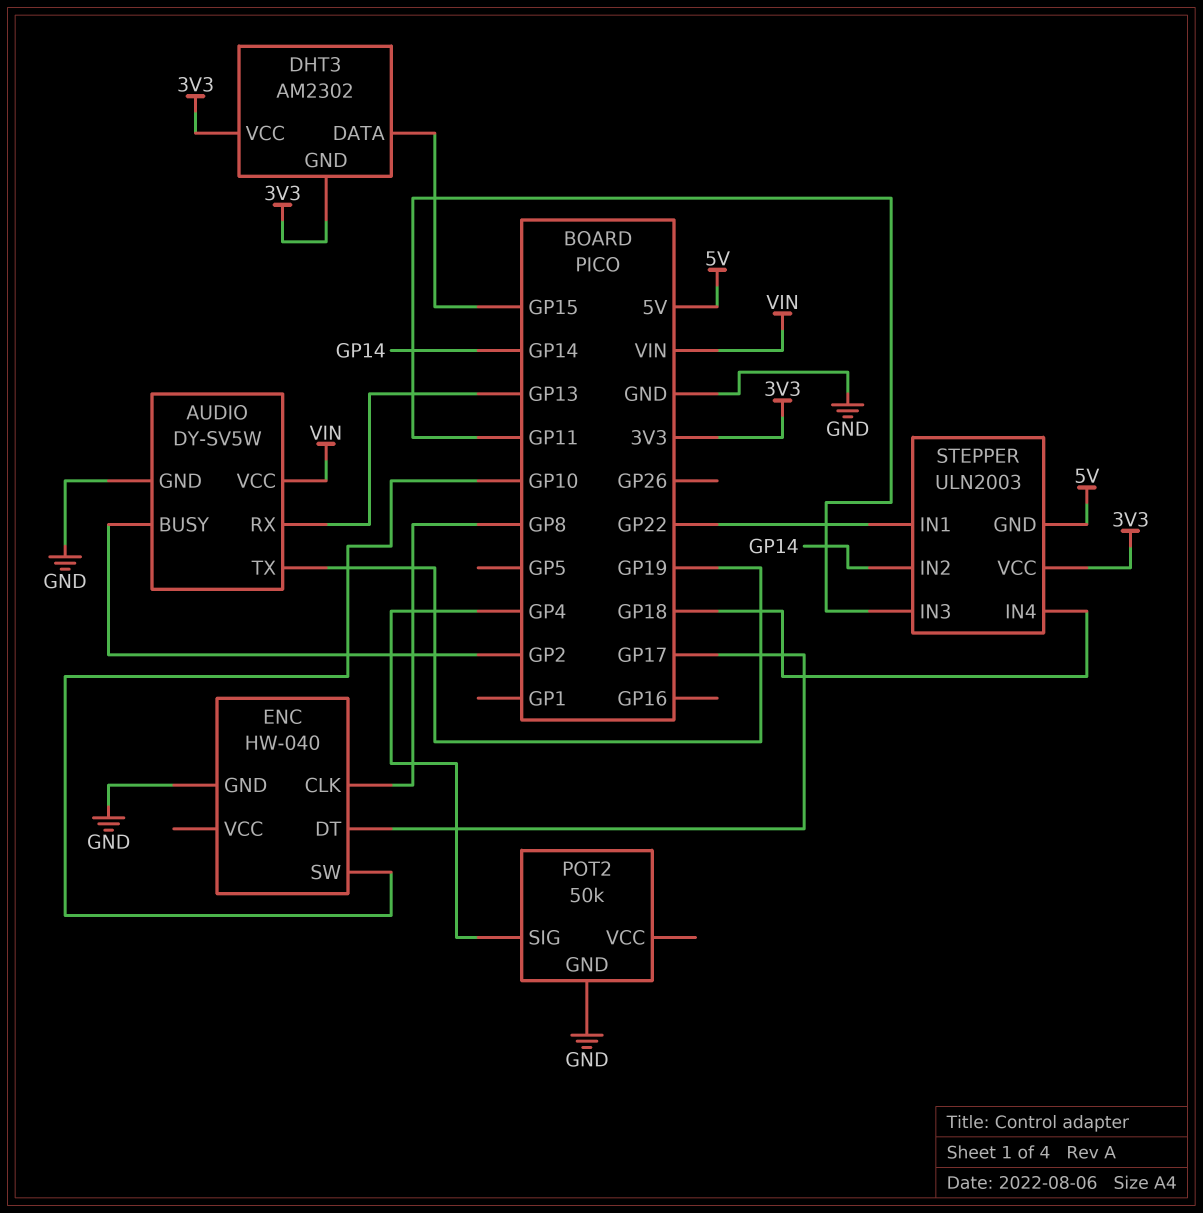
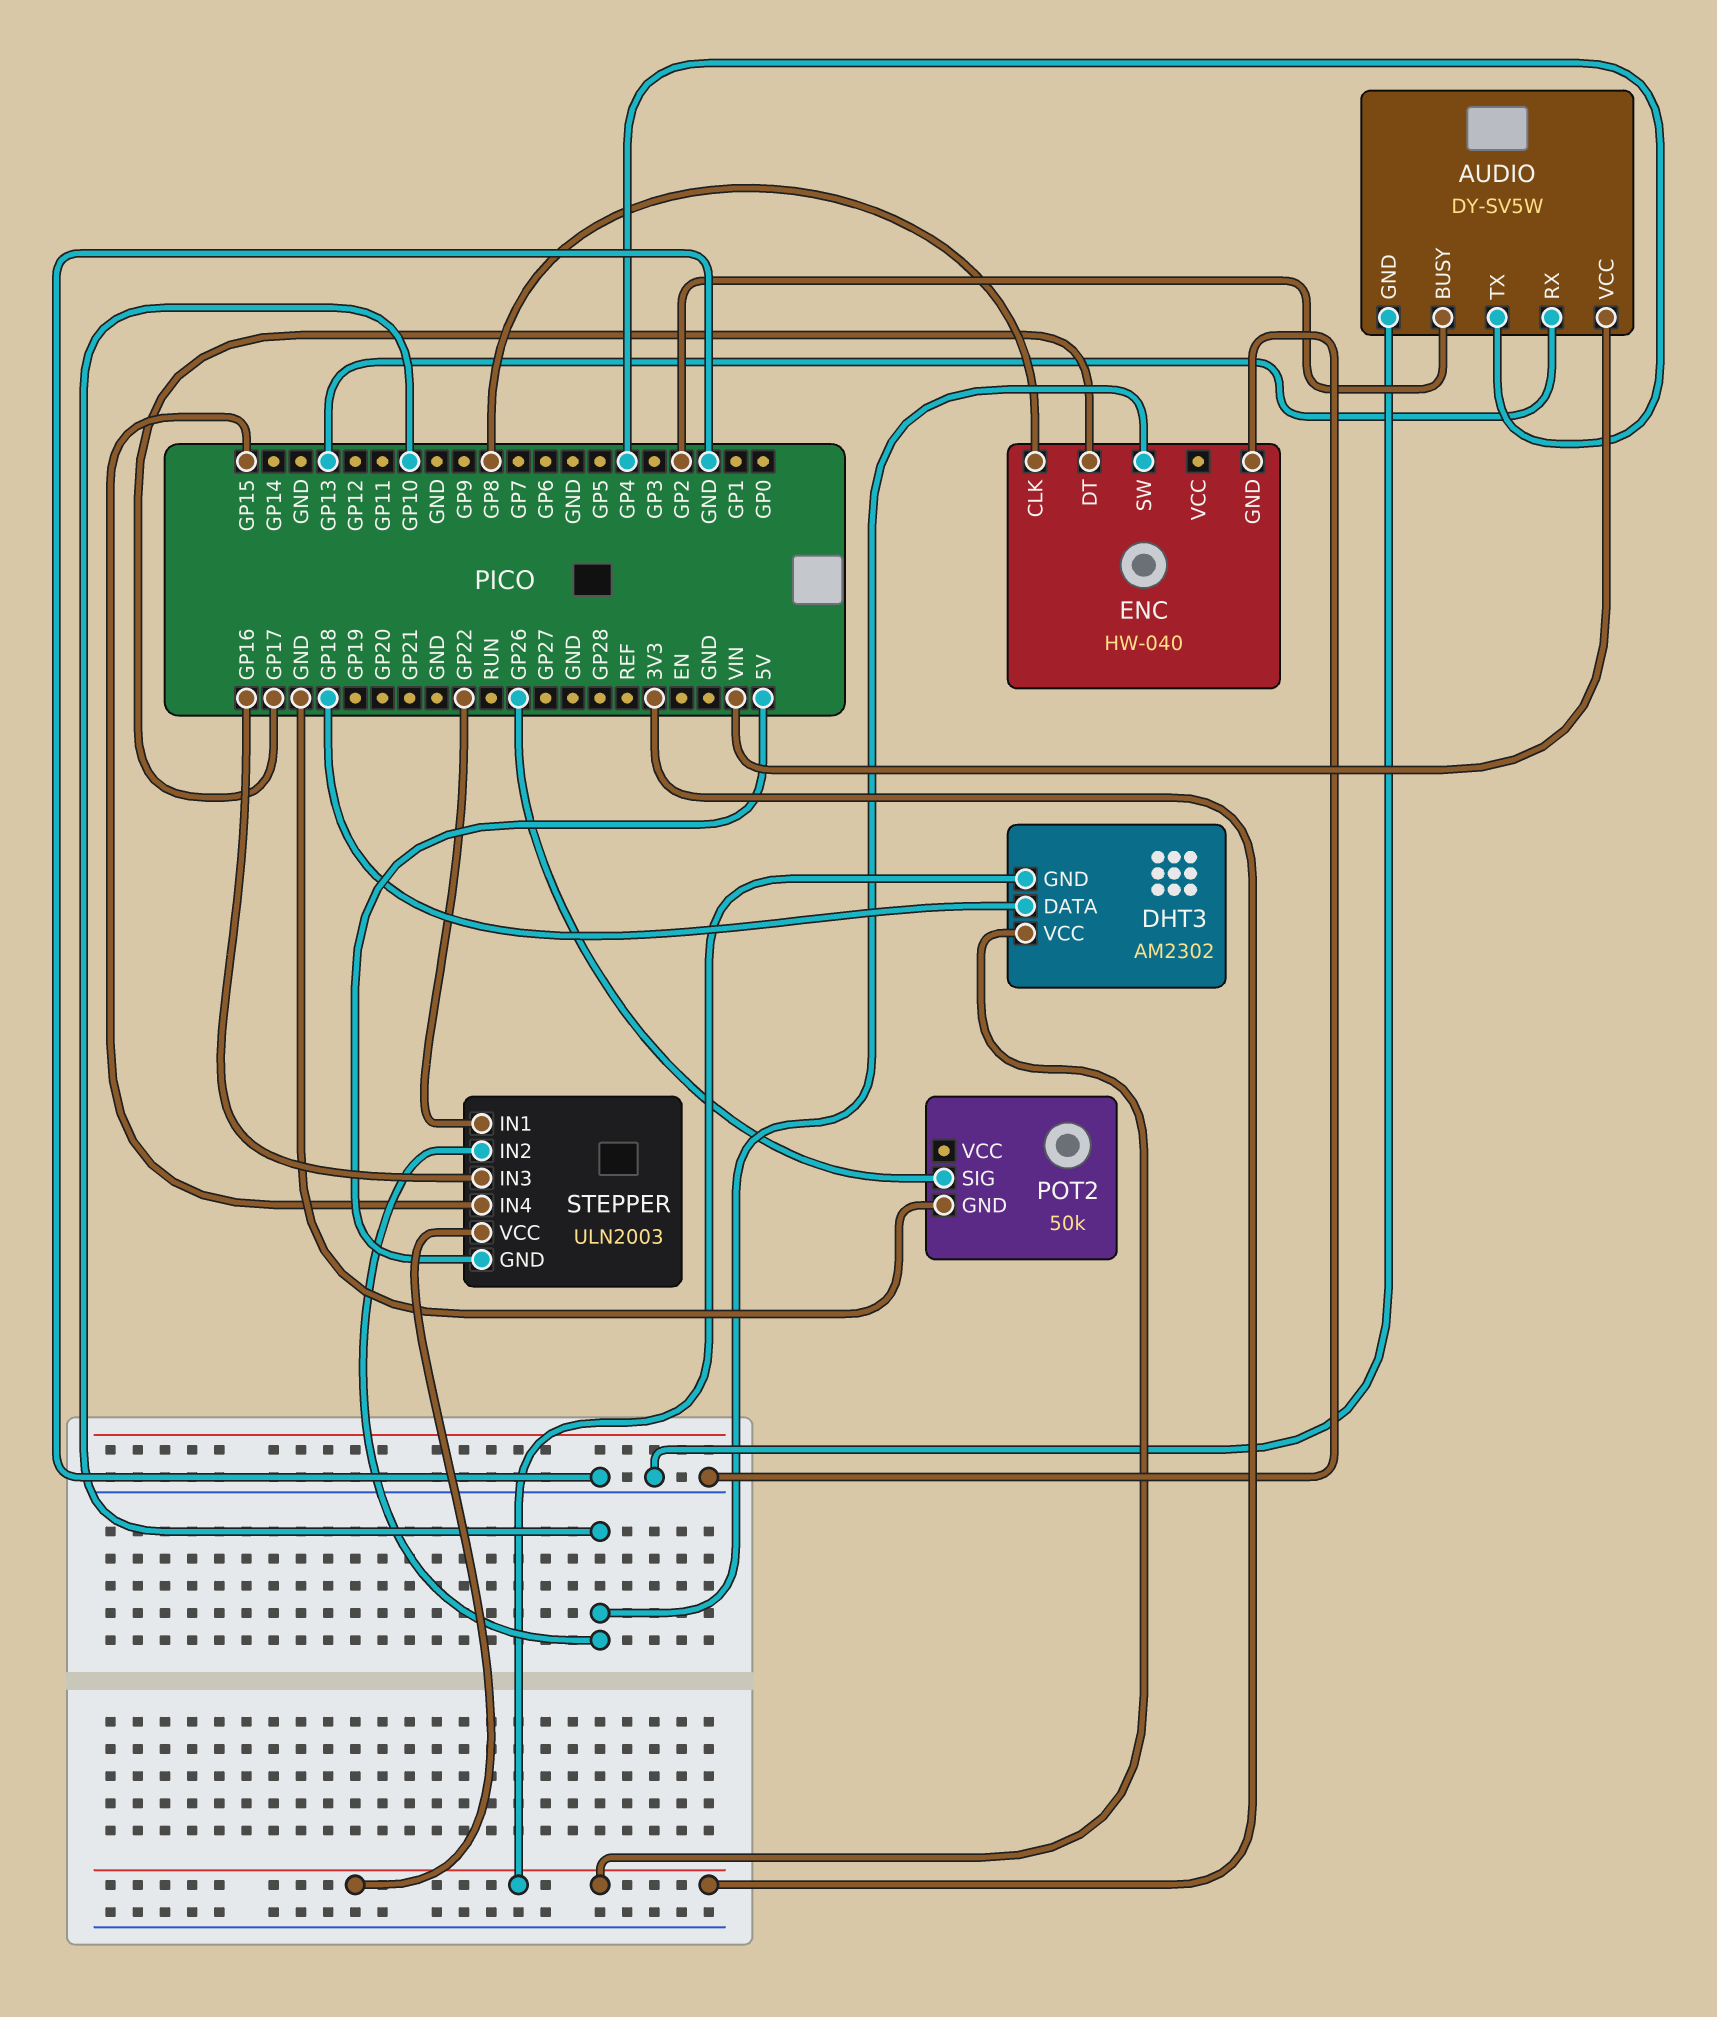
AUDIO pin TX: GP19 -> GP4
DHT3 pin DATA: GP15 -> GP18
POT2 pin SIG: GP4 -> GP26
STEPPER pin IN2: GP14 -> GP10
STEPPER pin IN3: GP11 -> GP16
STEPPER pin IN4: GP18 -> GP15

